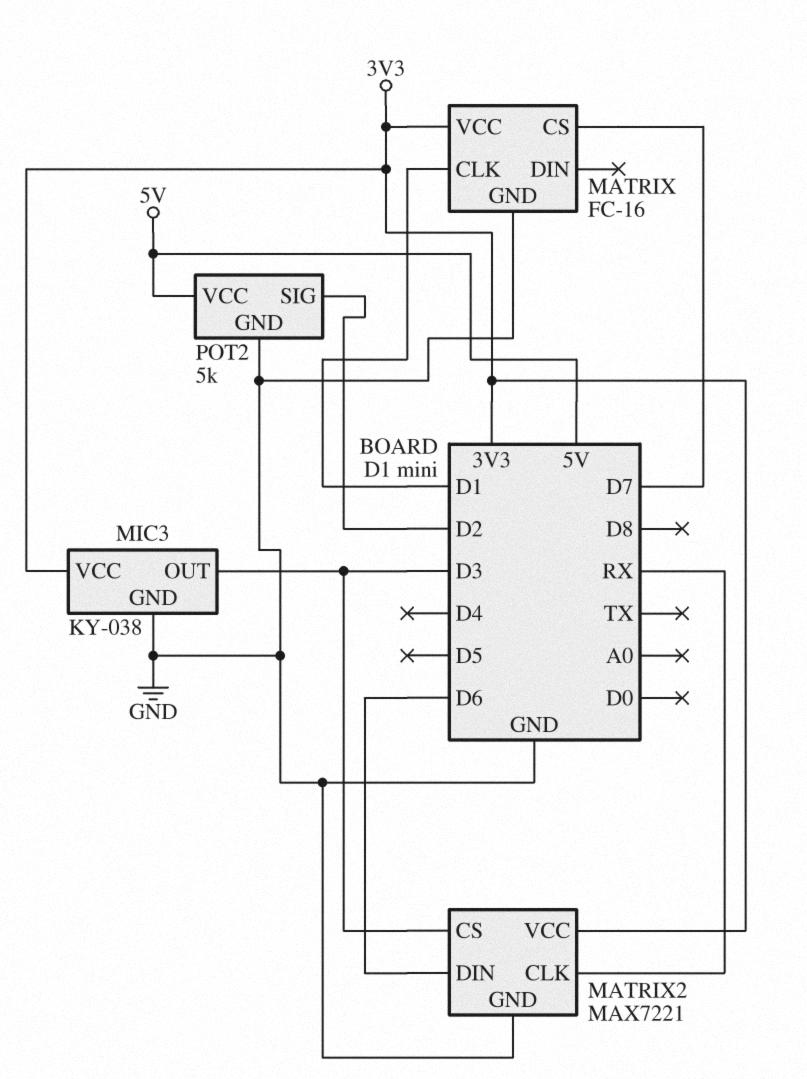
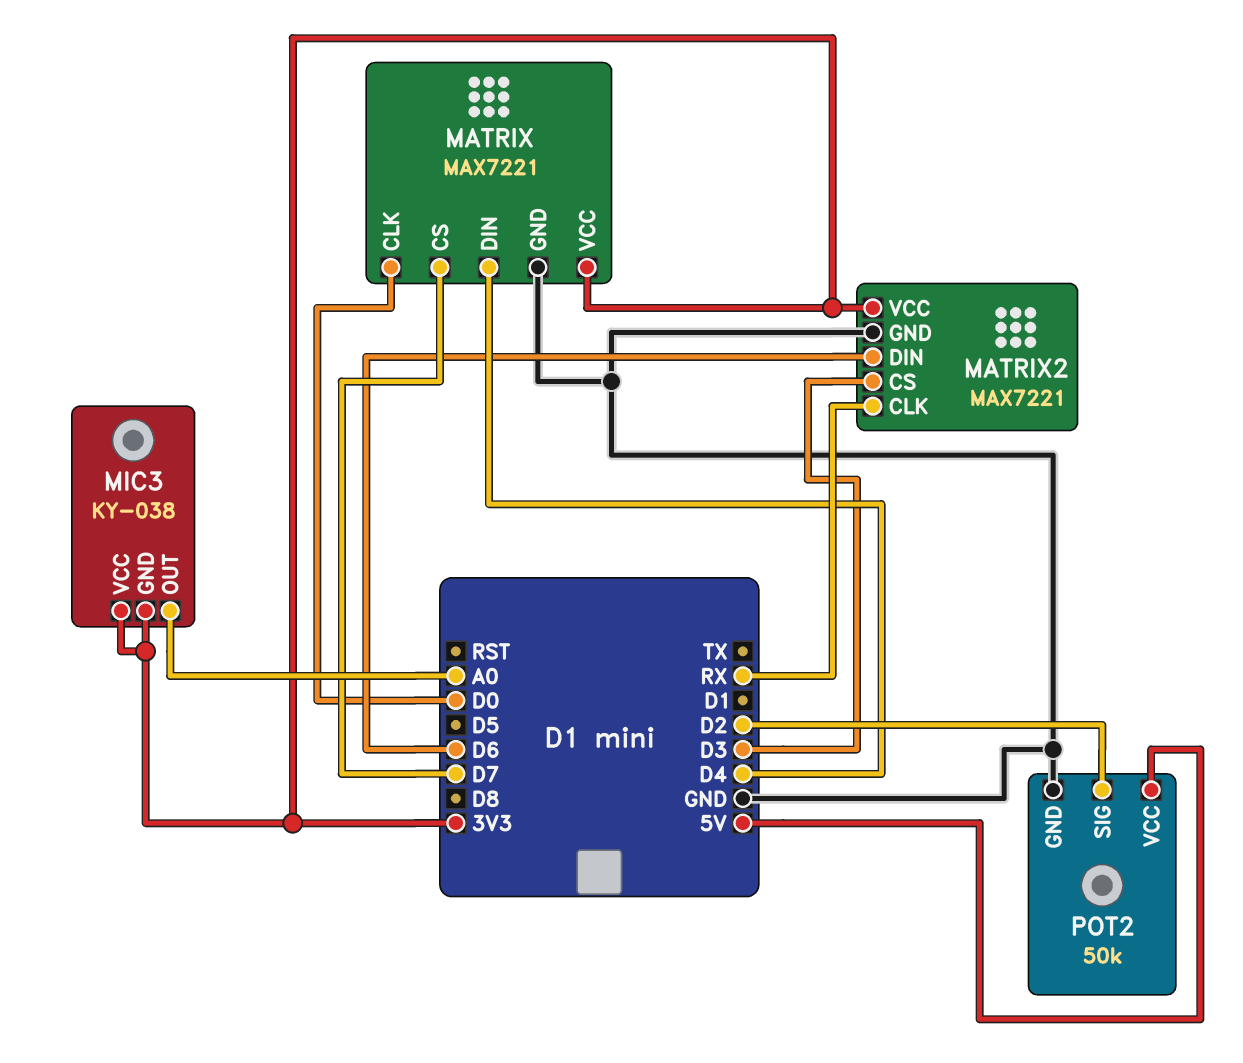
MATRIX: FC-16 -> MAX7221
MATRIX pin CLK: D1 -> D0
MATRIX pin DIN: none -> D4
MIC3 pin GND: GND -> 3V3
MIC3 pin OUT: D3 -> A0
POT2: 5k -> 50k

